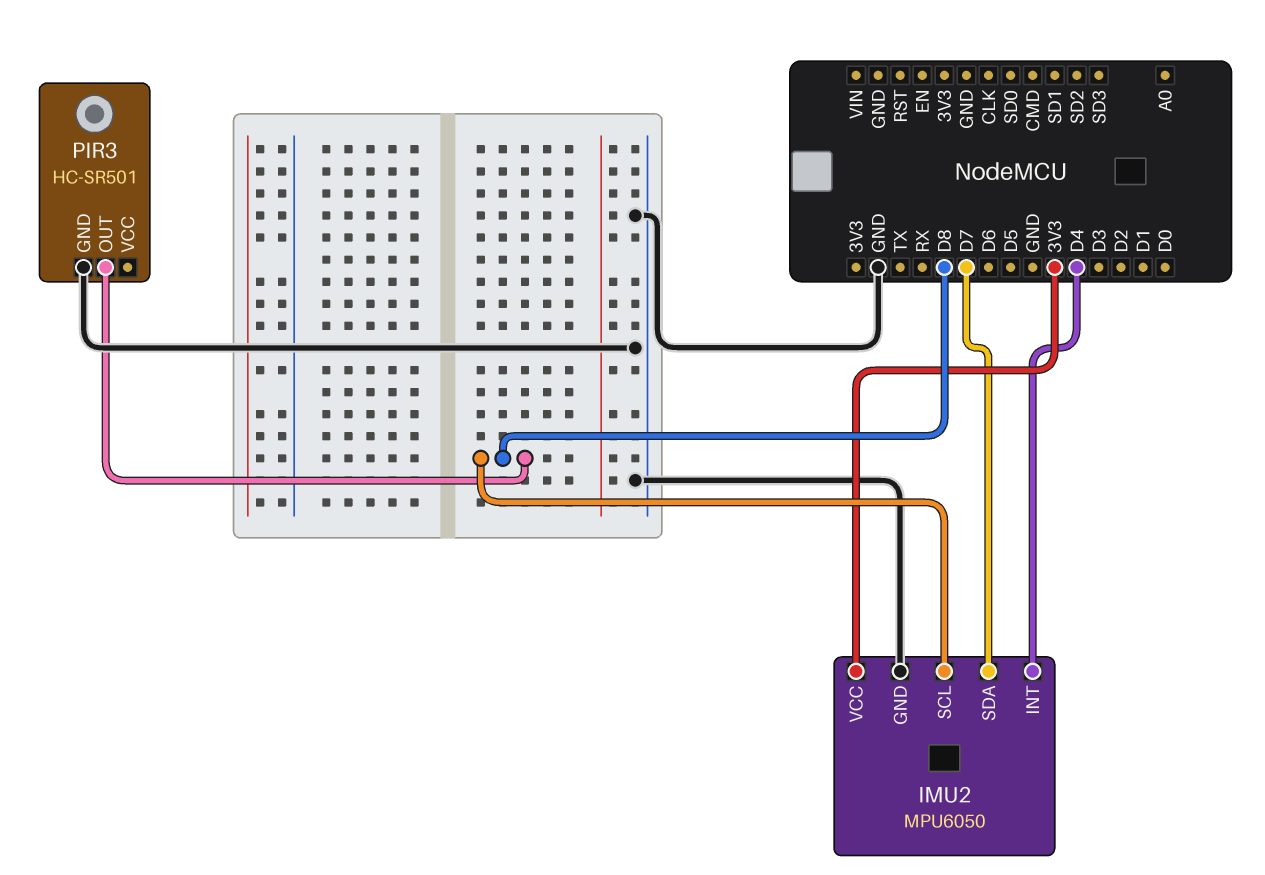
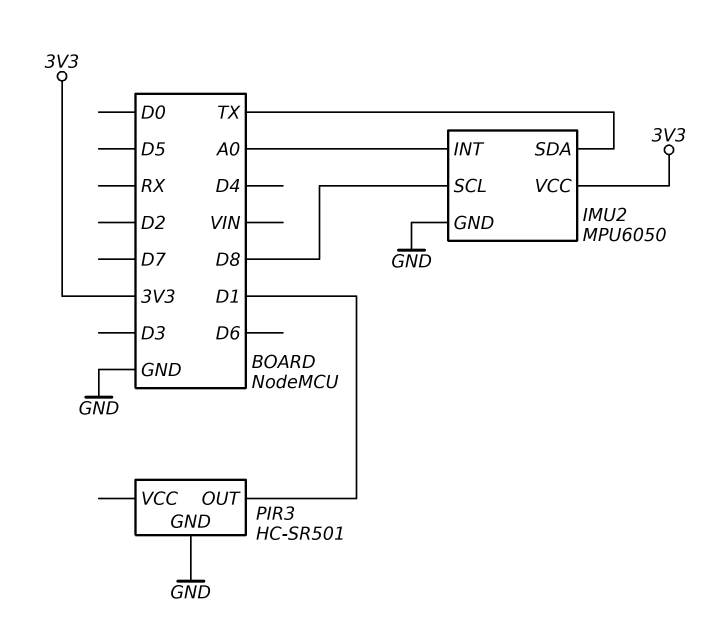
IMU2 pin INT: D4 -> A0
IMU2 pin SDA: D7 -> TX
PIR3 pin OUT: D8 -> D1

